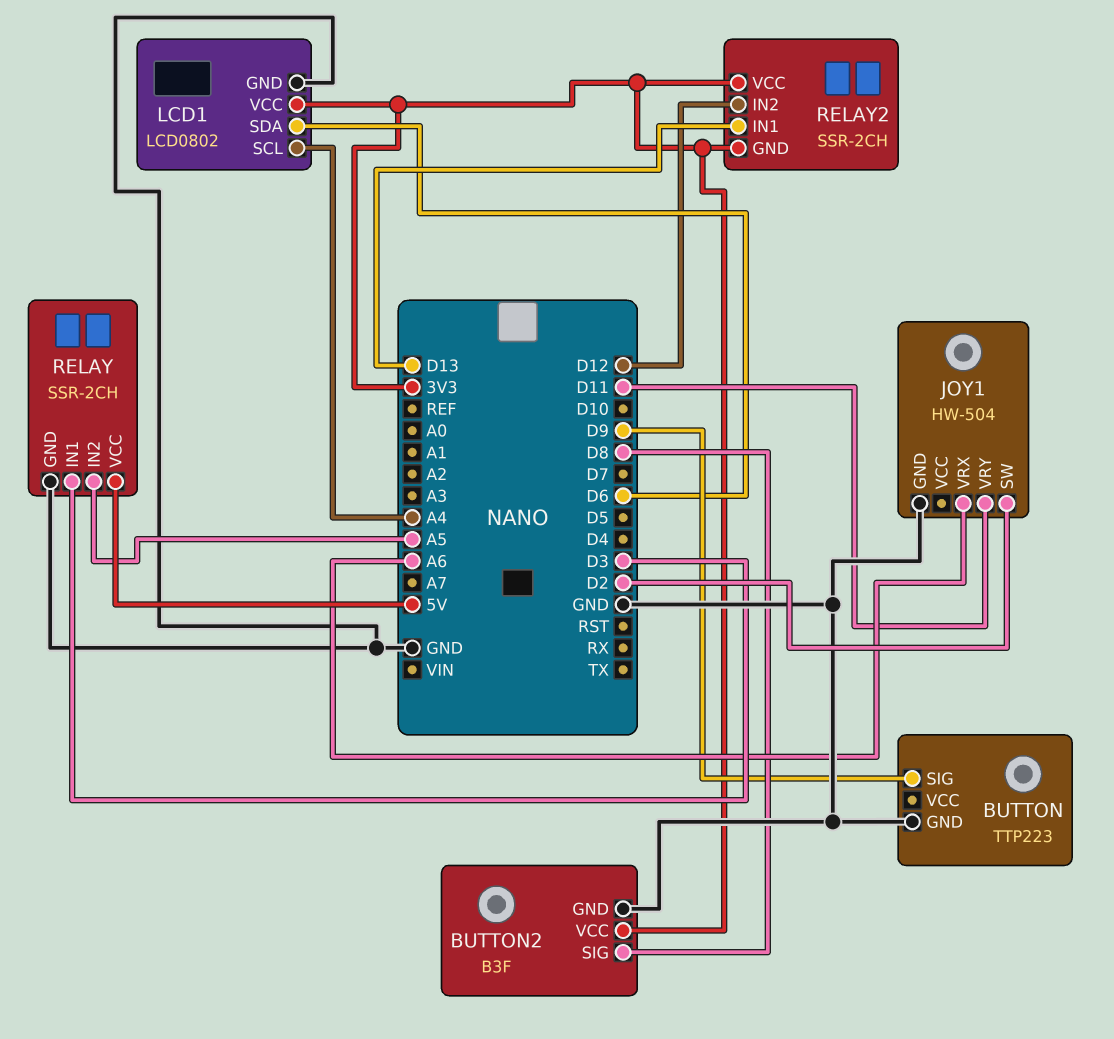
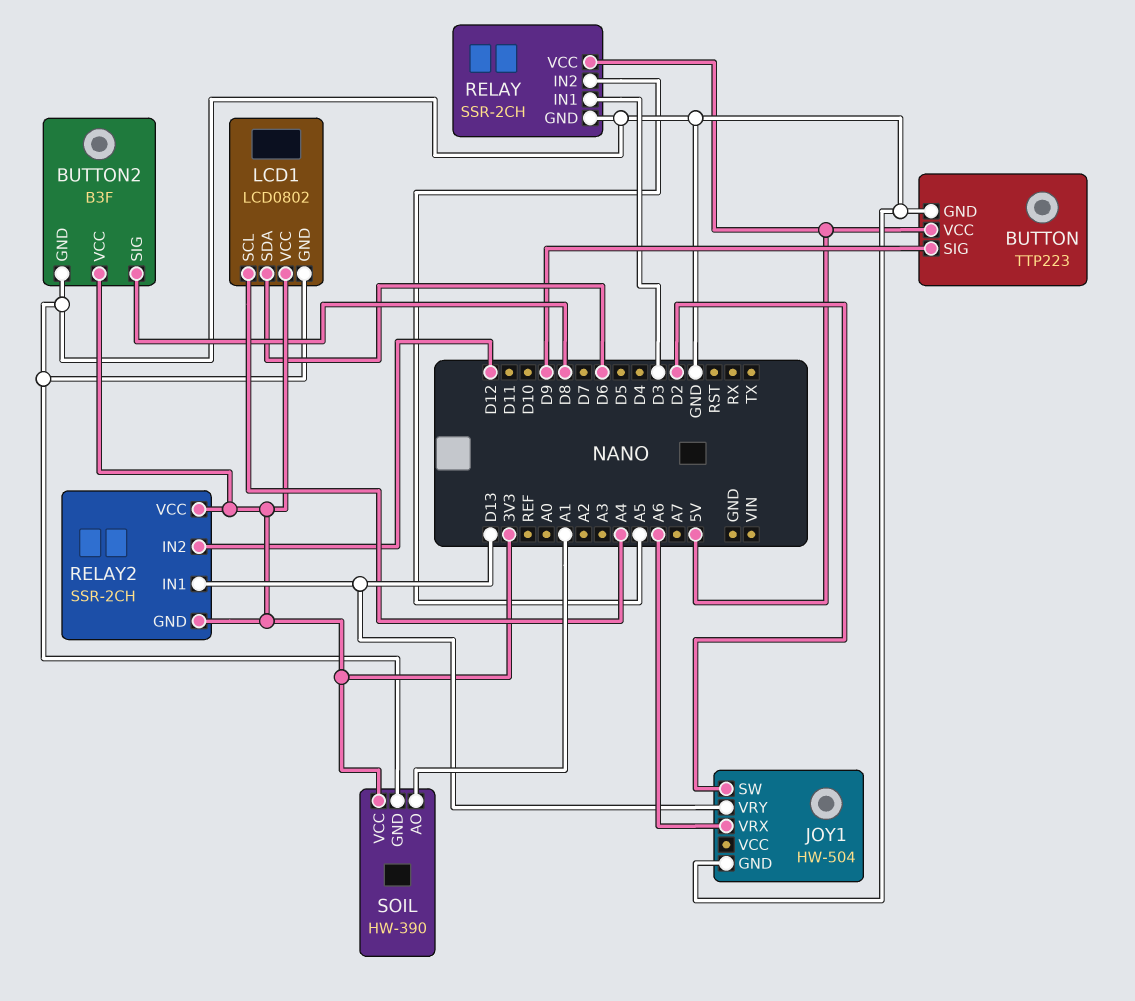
BUTTON pin VCC: none -> 5V
JOY1 pin VRY: D11 -> D13
SOIL: none -> HW-390
SOIL pin AO: none -> A1
SOIL pin GND: none -> GND
SOIL pin VCC: none -> 3V3

